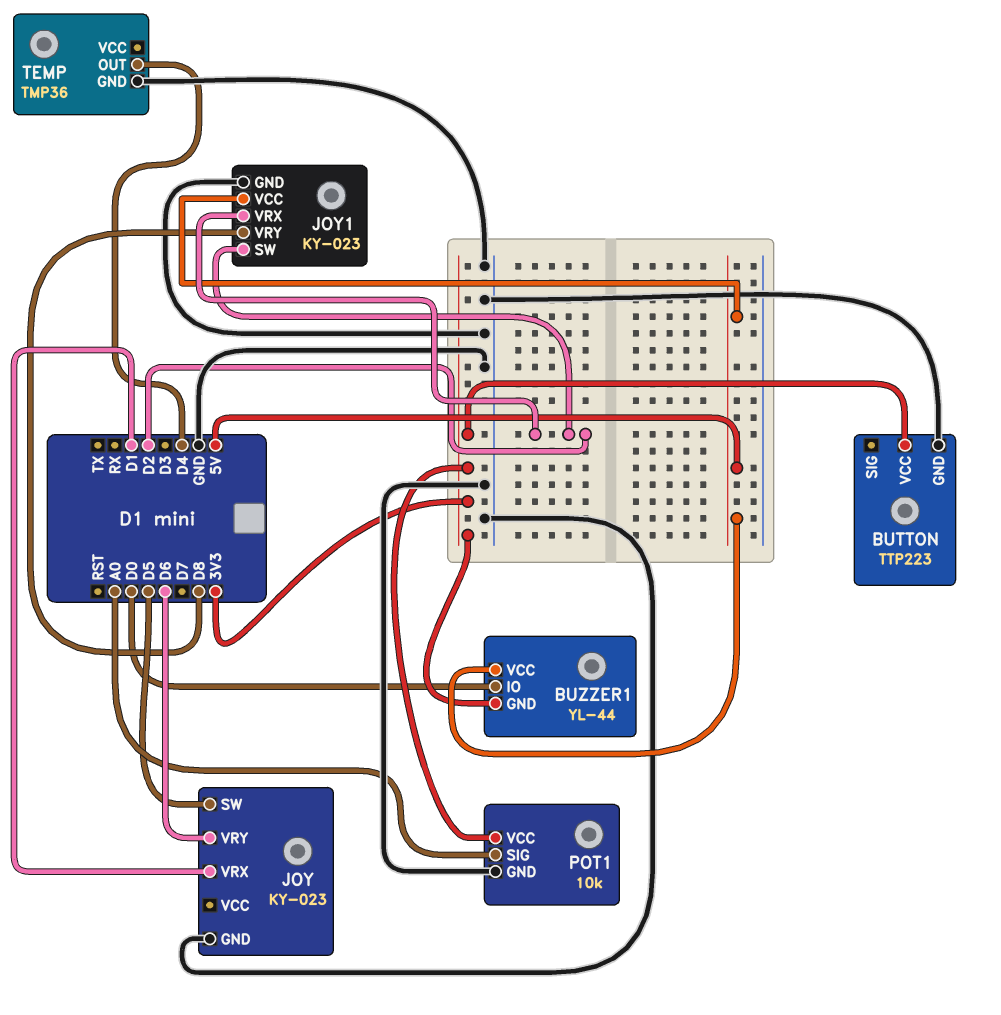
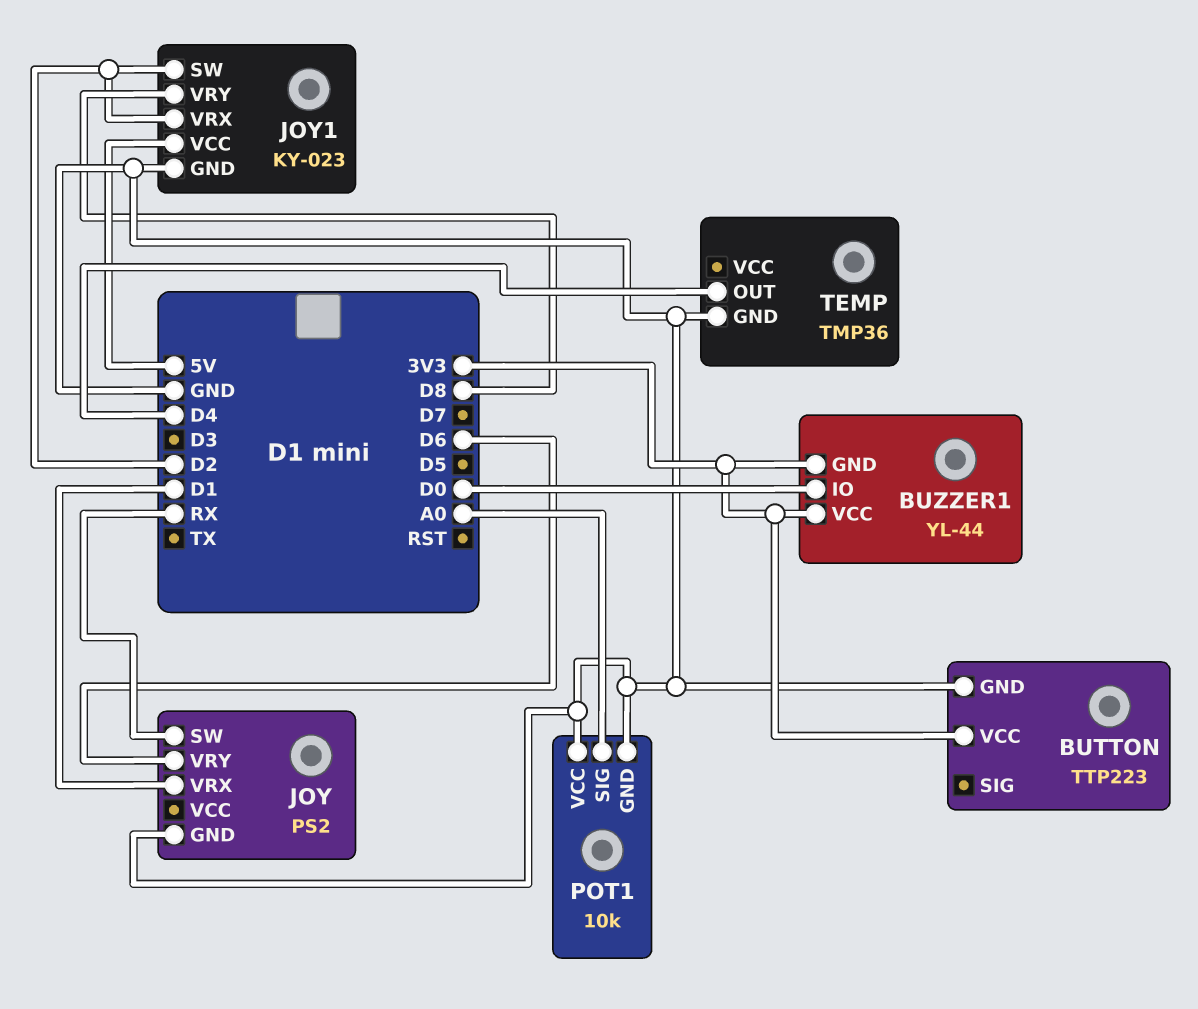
BUZZER1 pin VCC: 5V -> 3V3
JOY: KY-023 -> PS2
JOY pin SW: D5 -> RX
POT1 pin VCC: 3V3 -> GND

